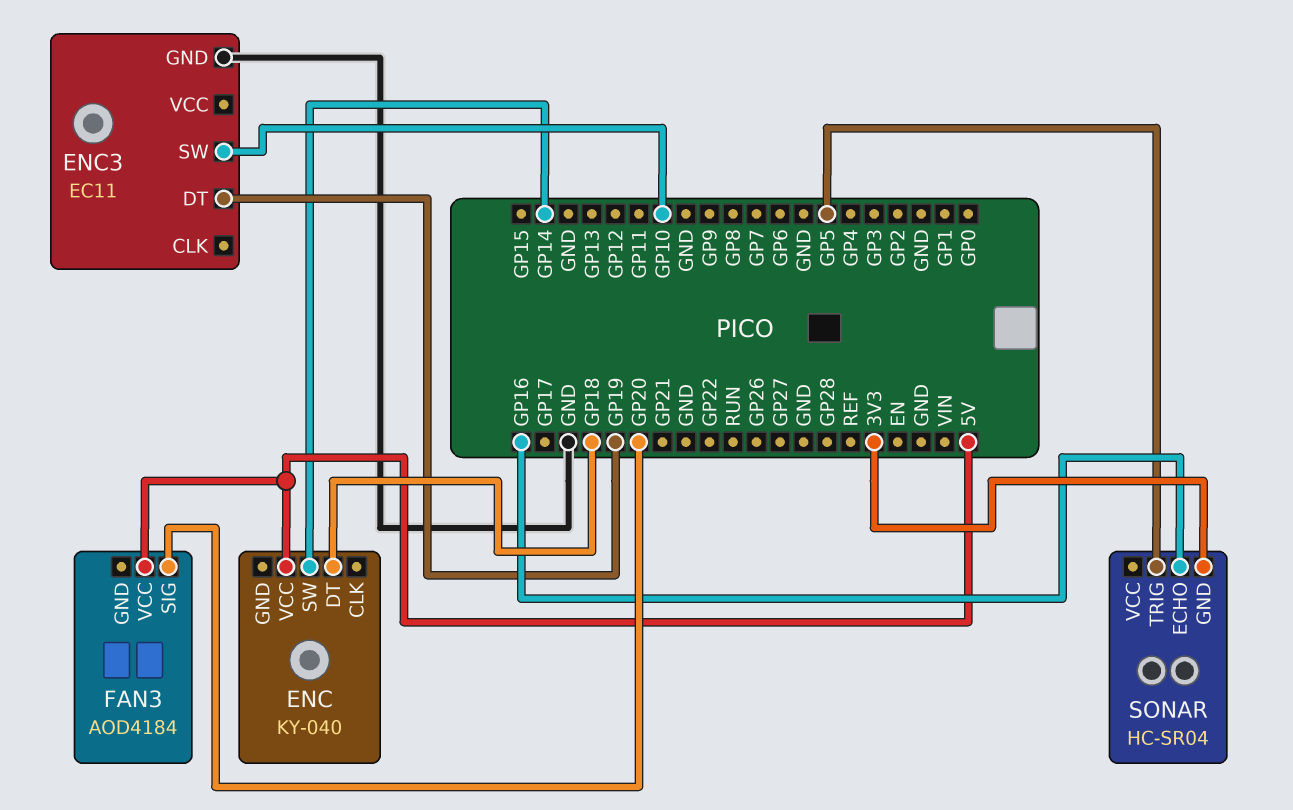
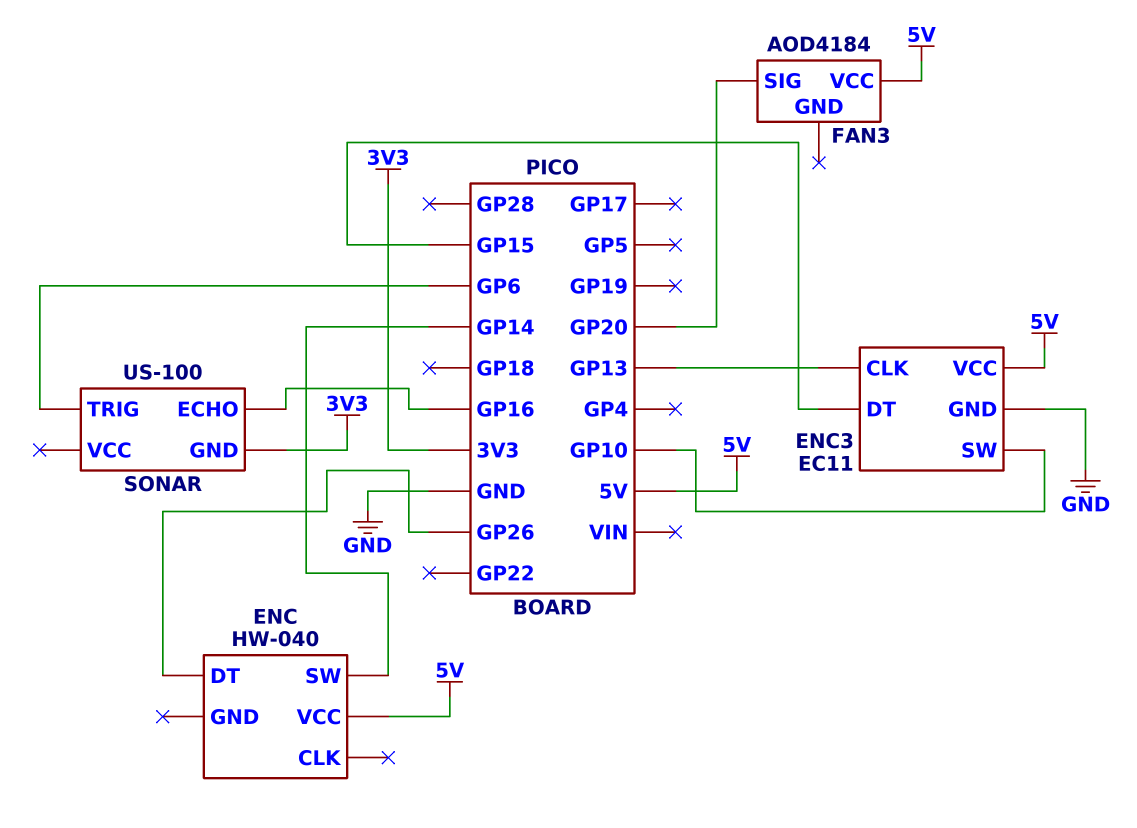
ENC: KY-040 -> HW-040
ENC pin DT: GP18 -> GP26
ENC3 pin CLK: none -> GP13
ENC3 pin DT: GP19 -> GP15
ENC3 pin VCC: none -> 5V
SONAR: HC-SR04 -> US-100
SONAR pin TRIG: GP5 -> GP6

